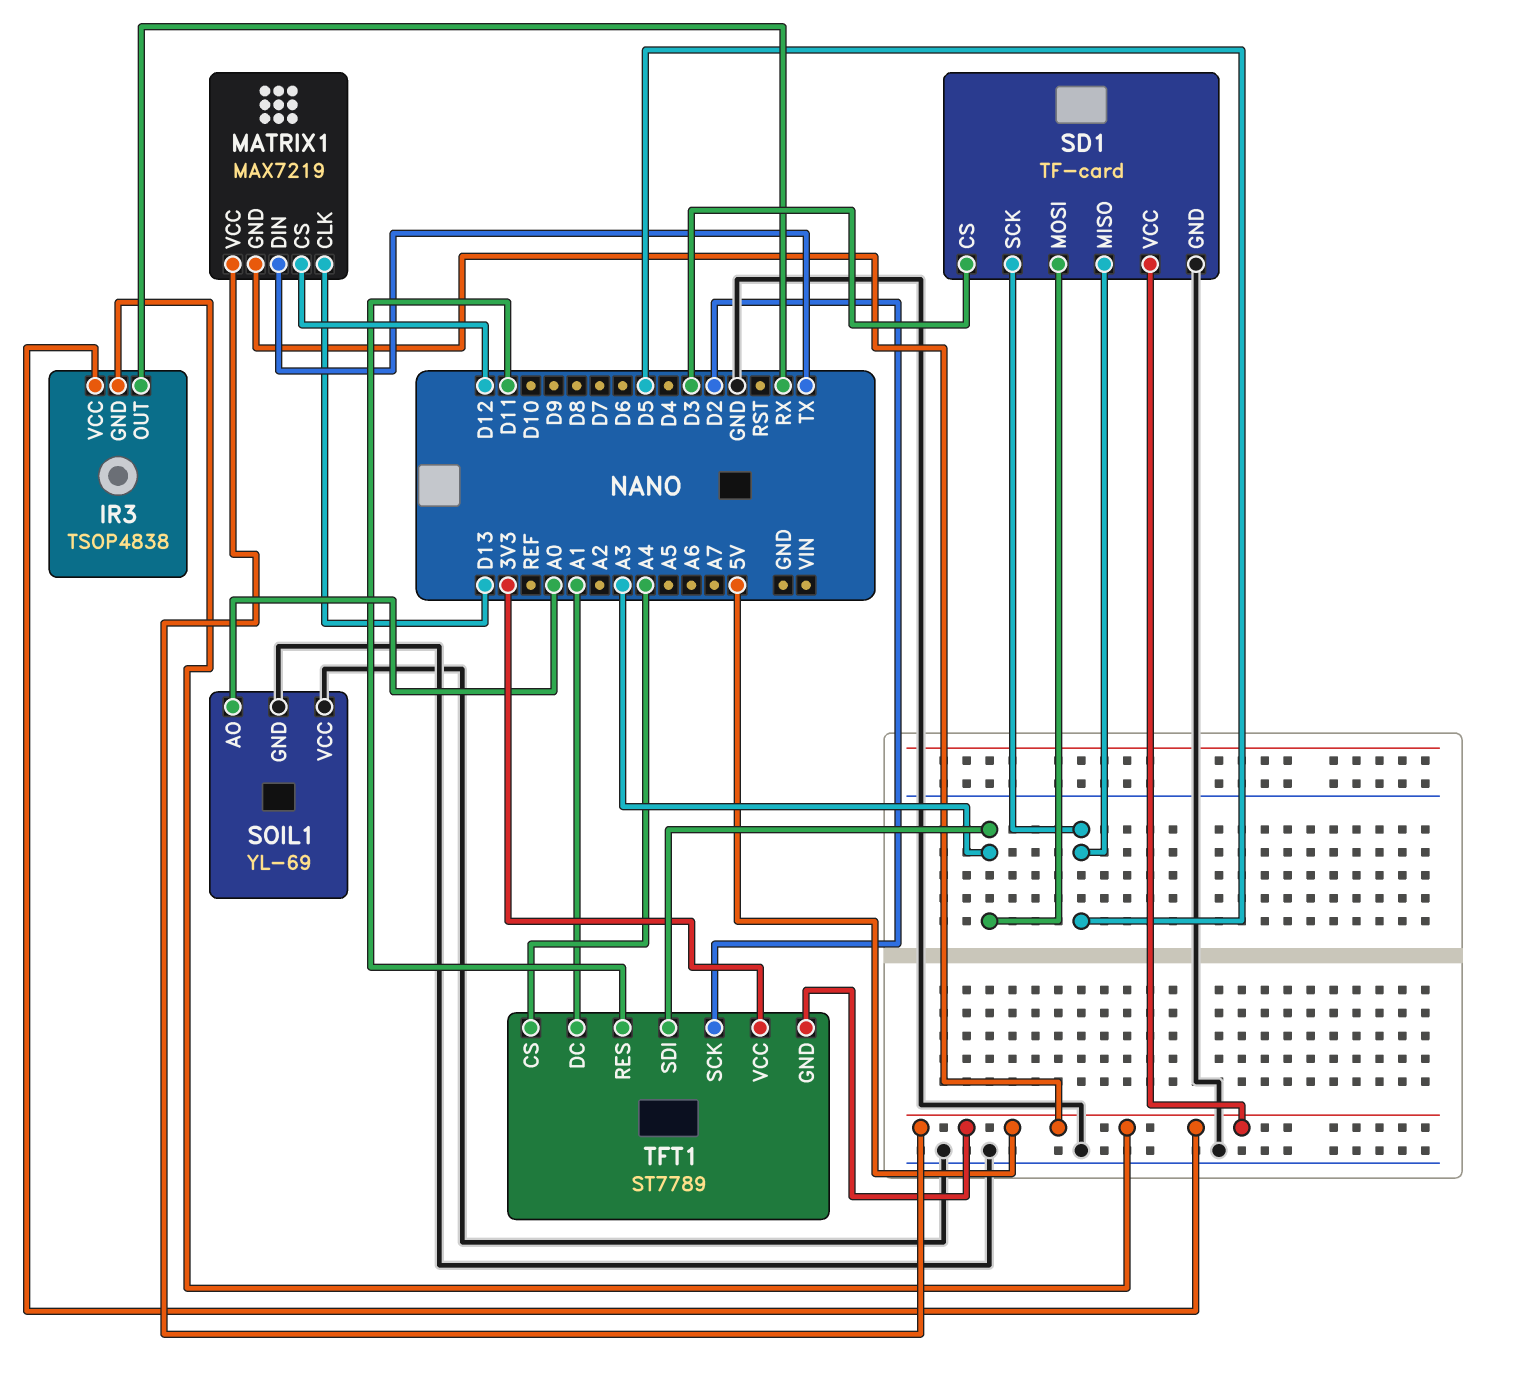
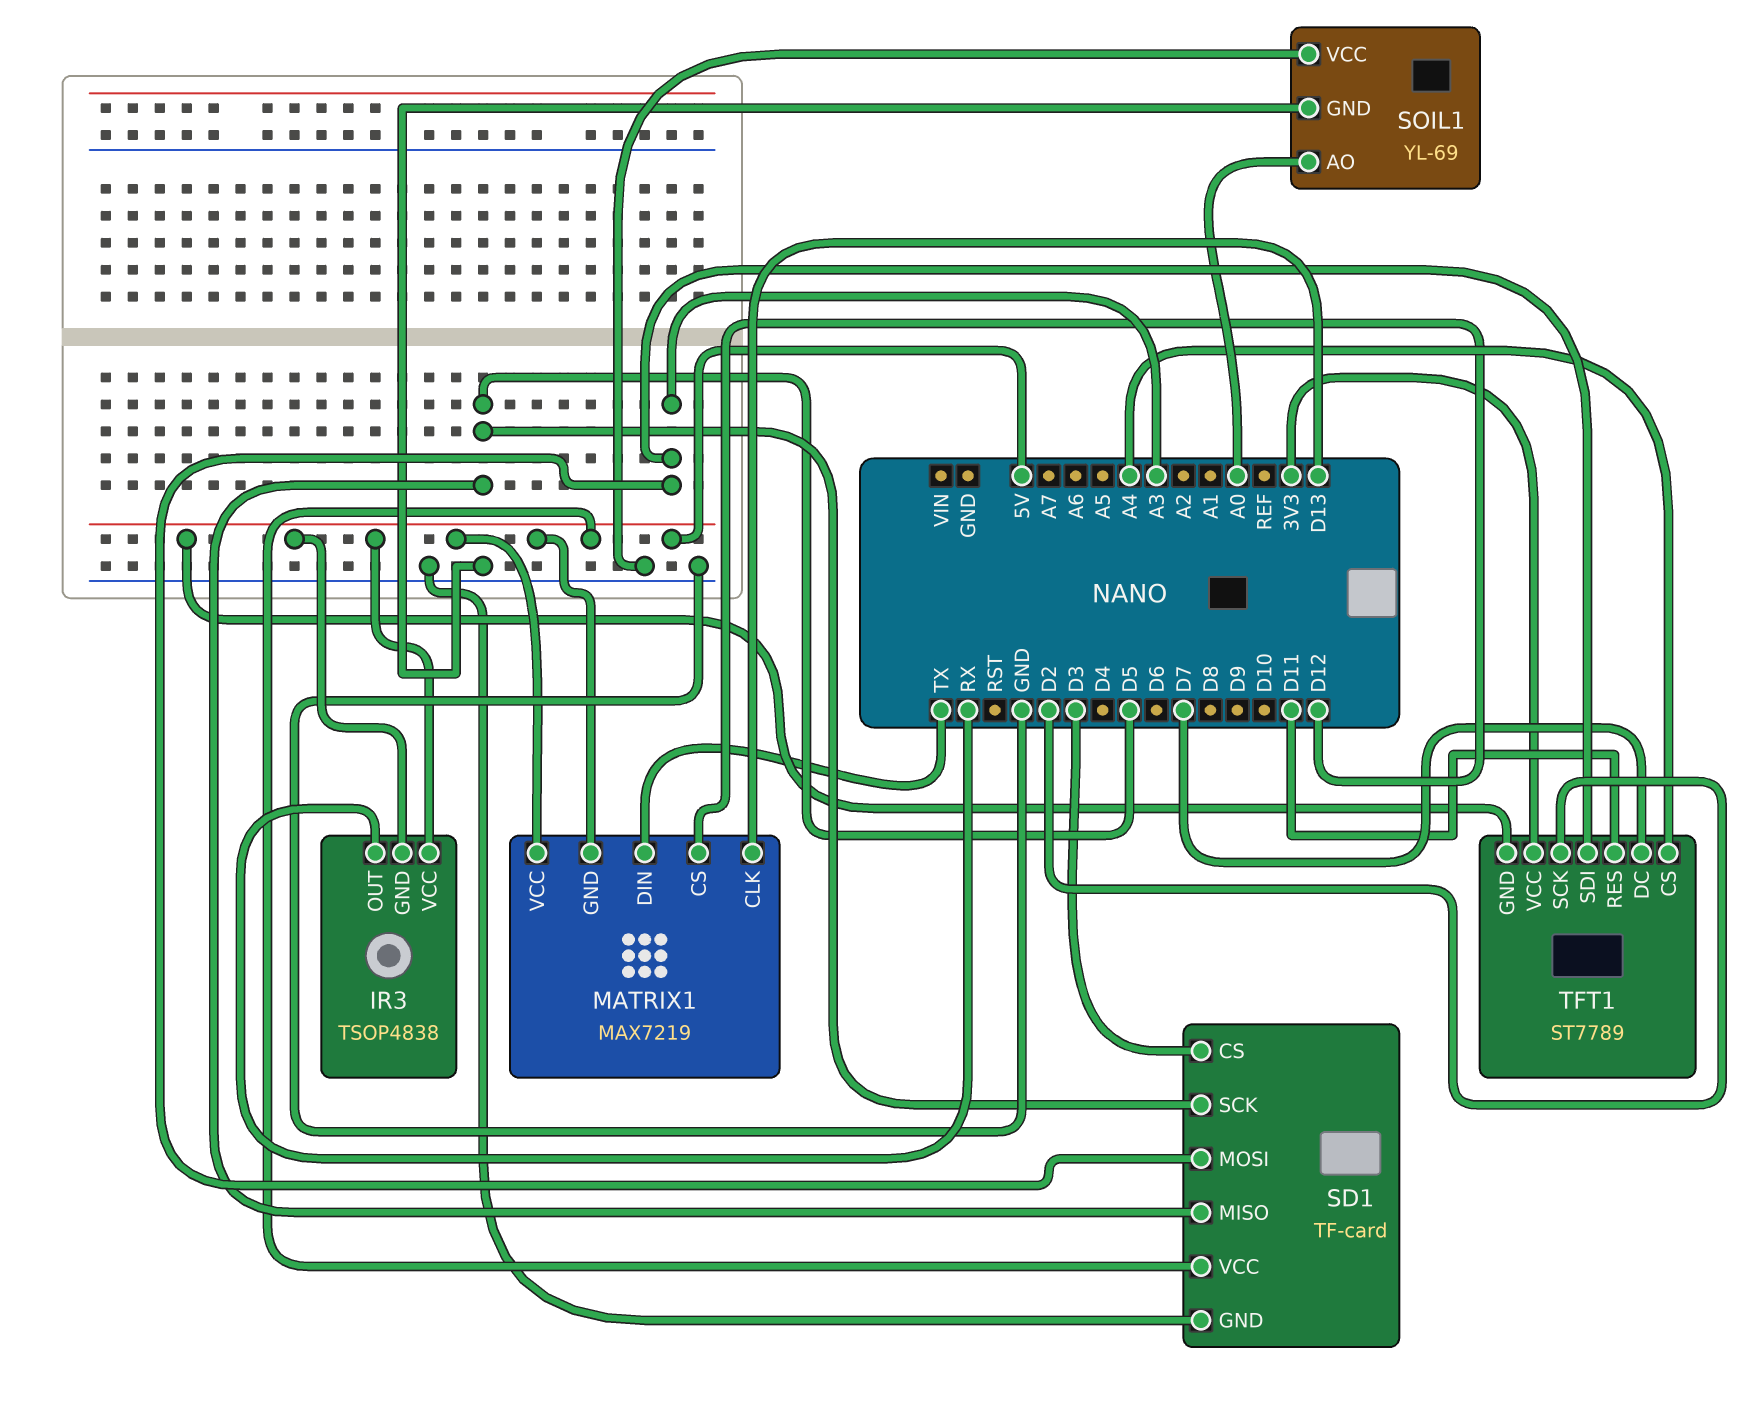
TFT1 pin DC: A1 -> D7

